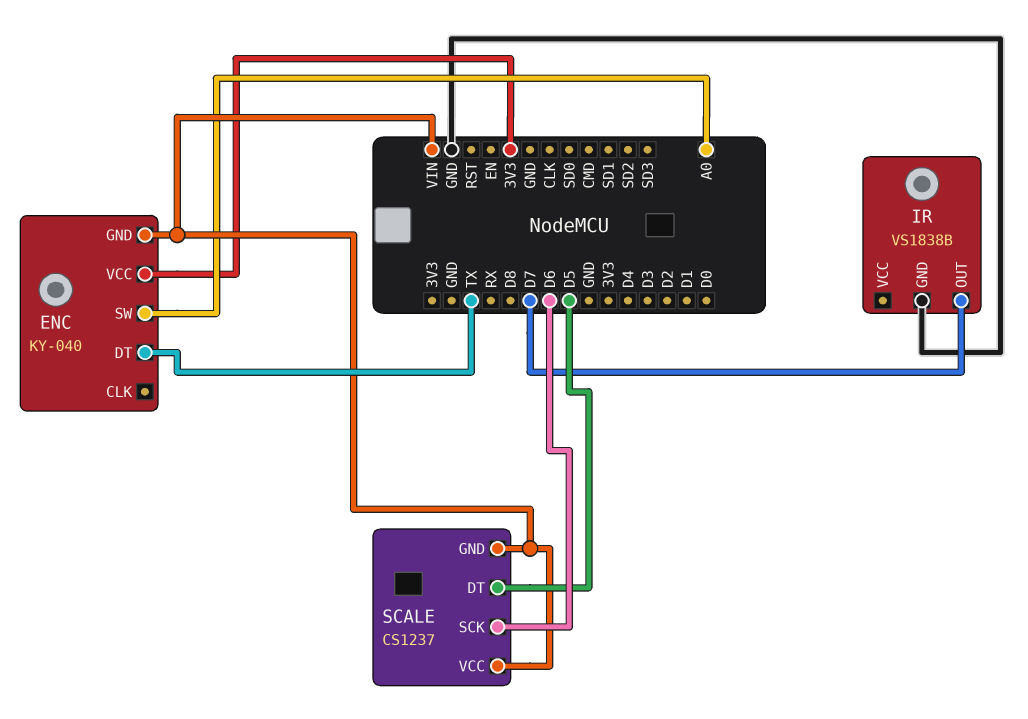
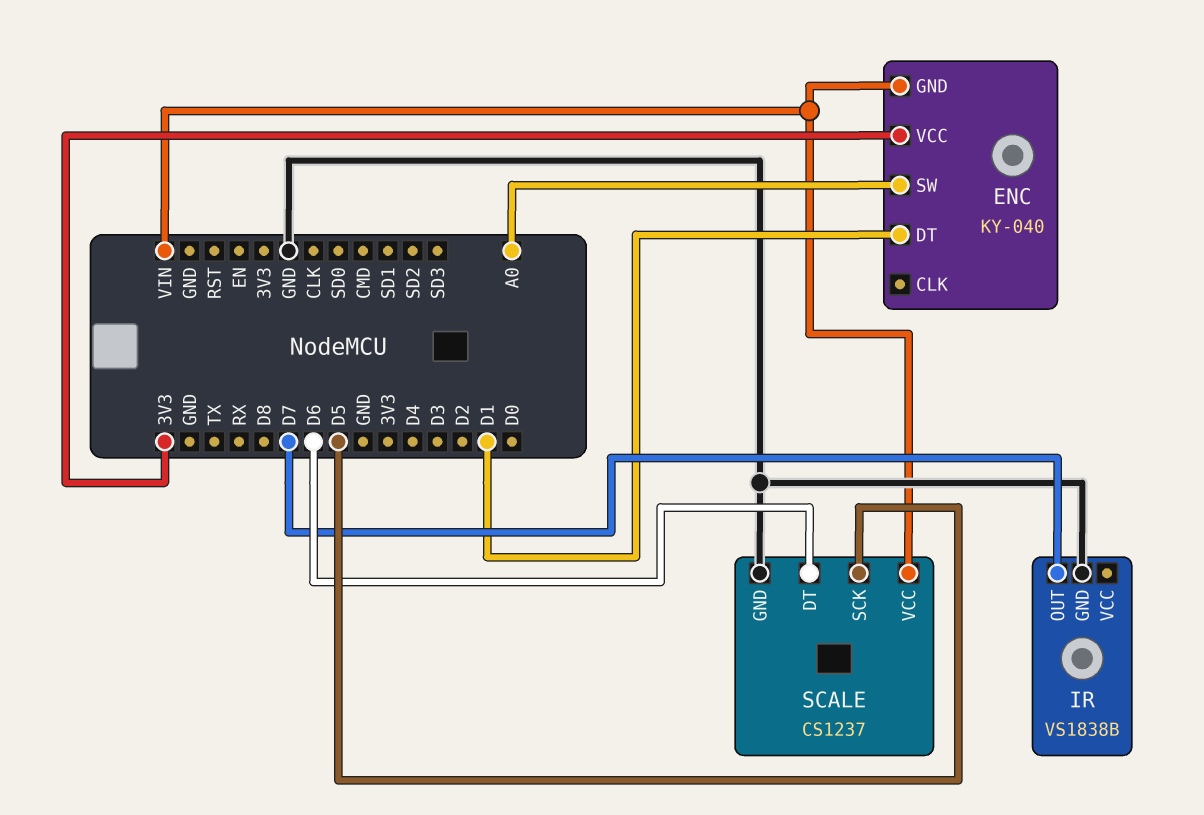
ENC pin DT: TX -> D1
SCALE pin DT: D5 -> D6
SCALE pin GND: VIN -> GND
SCALE pin SCK: D6 -> D5

